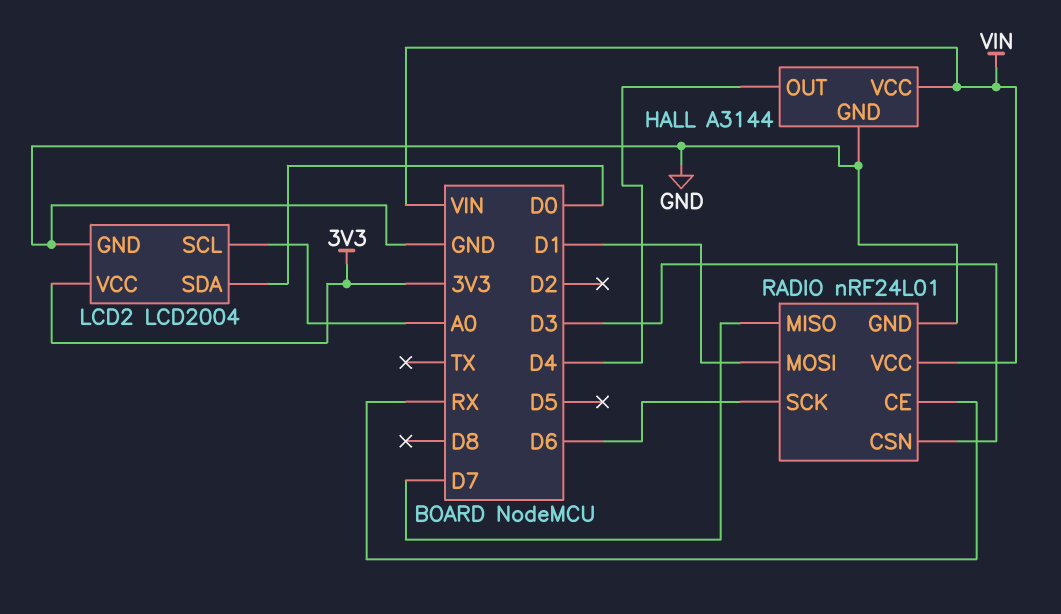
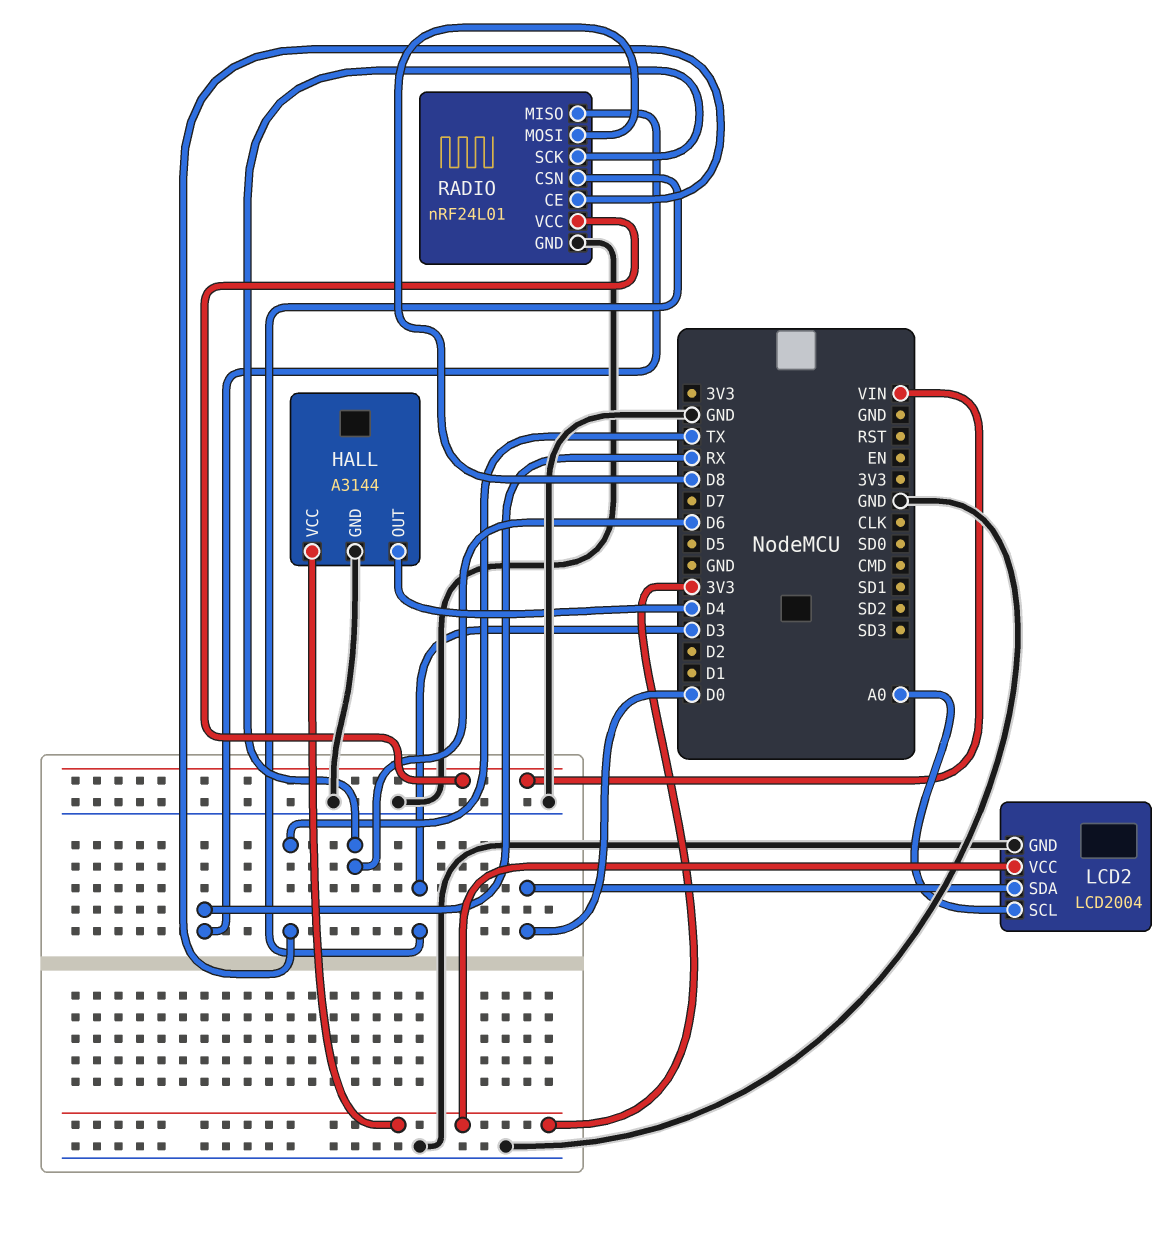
HALL pin VCC: VIN -> 3V3
RADIO pin CE: RX -> TX
RADIO pin MISO: D7 -> RX
RADIO pin MOSI: D1 -> D8

